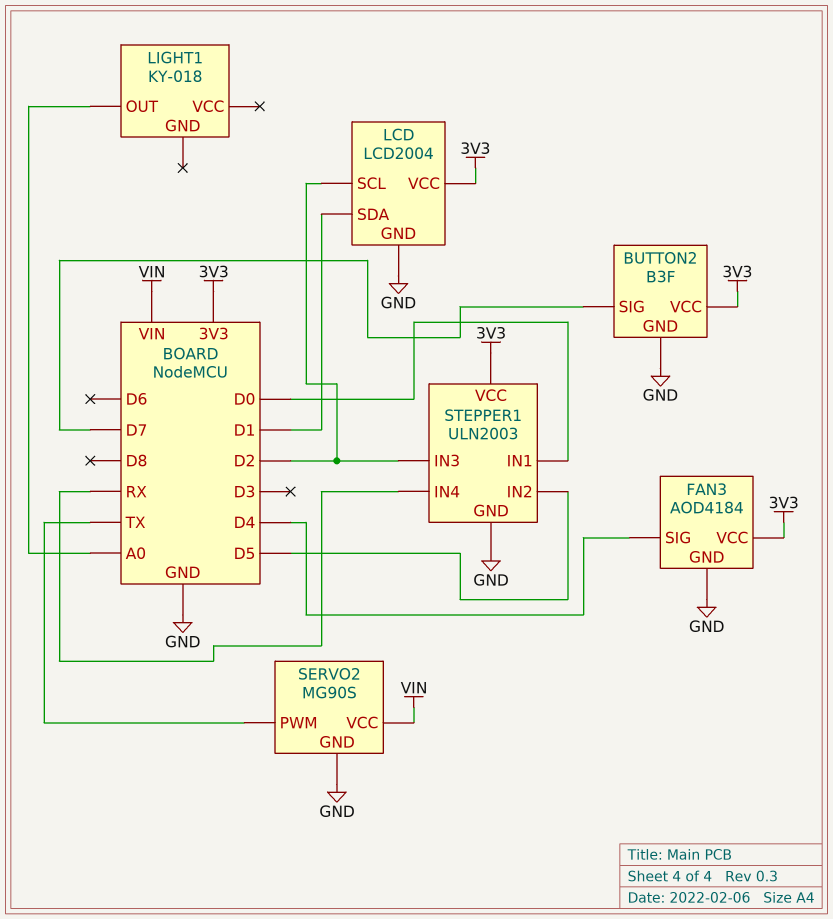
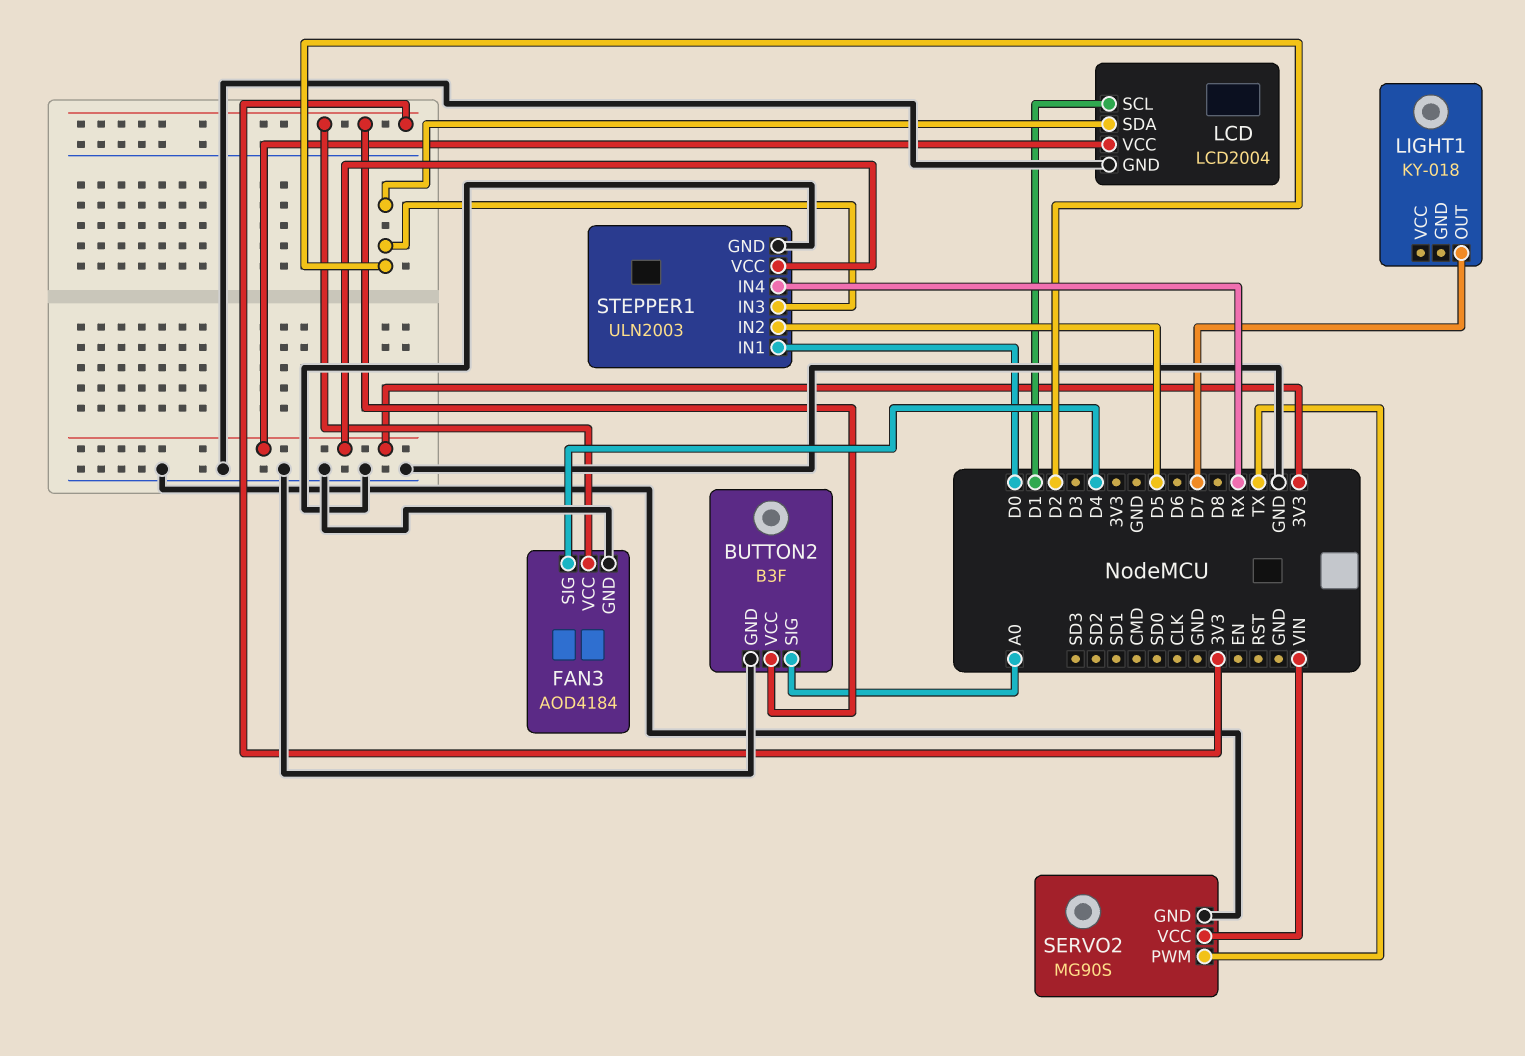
BUTTON2 pin SIG: D7 -> A0
LCD pin SCL: D2 -> D1
LCD pin SDA: D1 -> D2
LIGHT1 pin OUT: A0 -> D7

